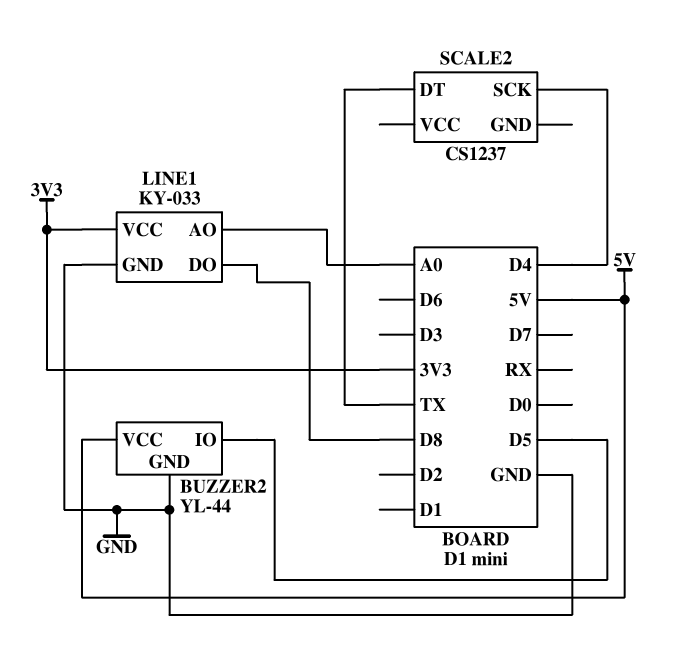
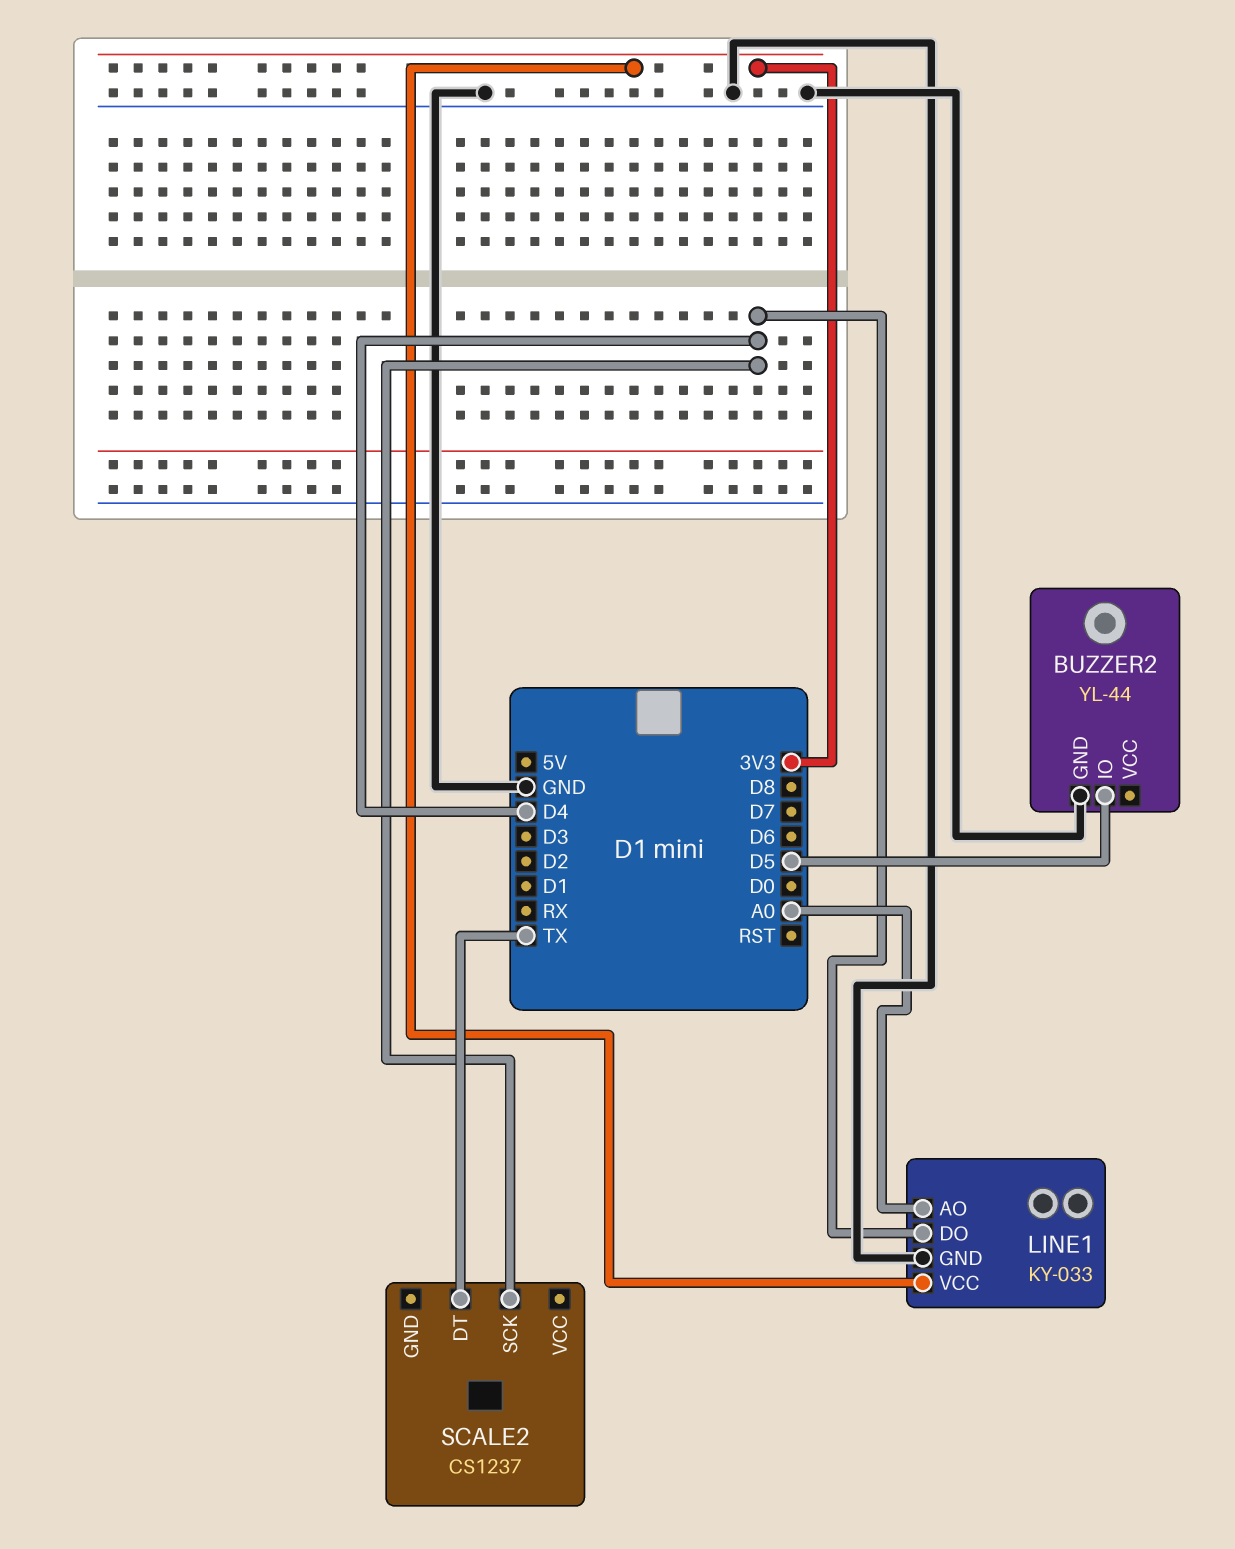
BUZZER2 pin VCC: 5V -> none
LINE1 pin DO: D8 -> D4

